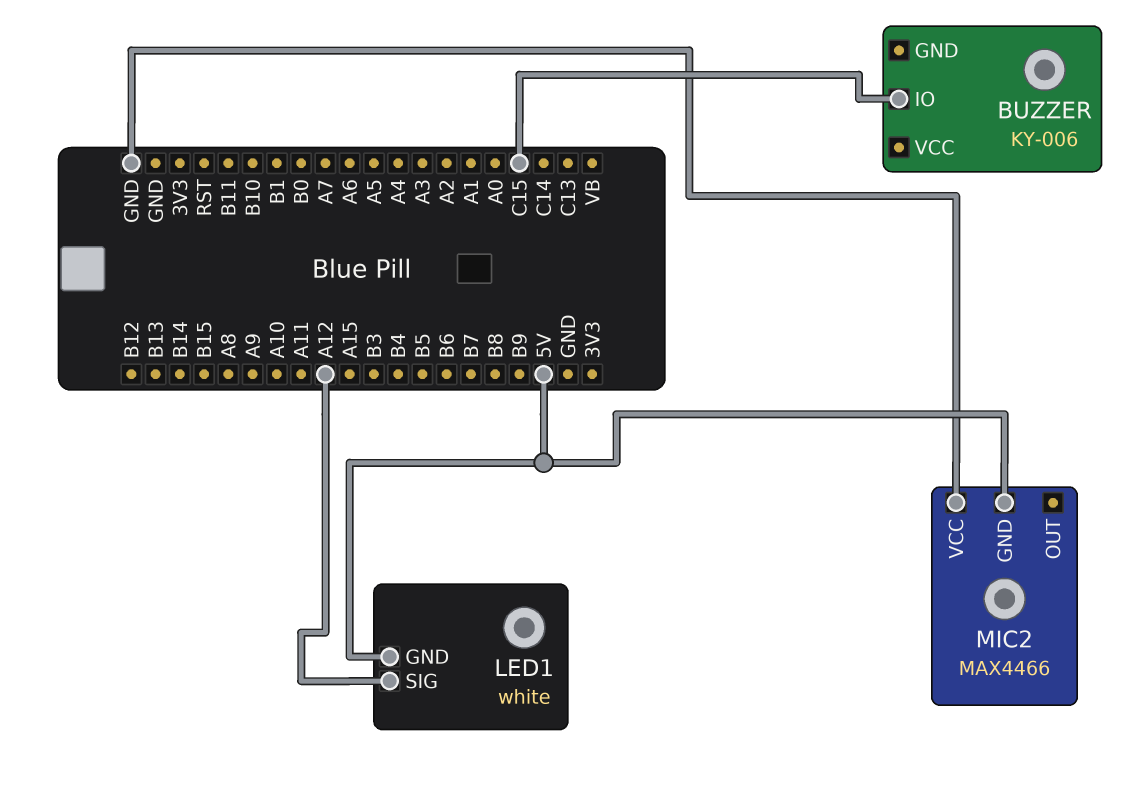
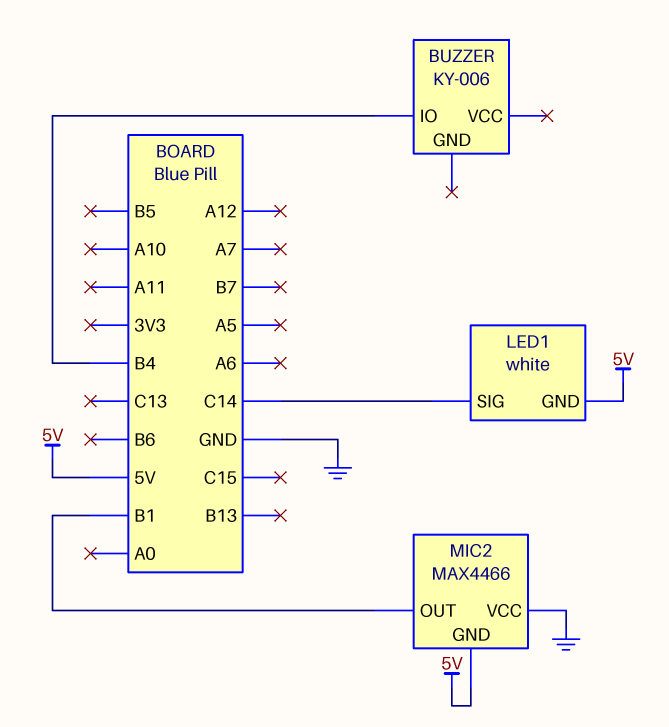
BUZZER pin IO: C15 -> B4
LED1 pin SIG: A12 -> C14
MIC2 pin OUT: none -> B1

